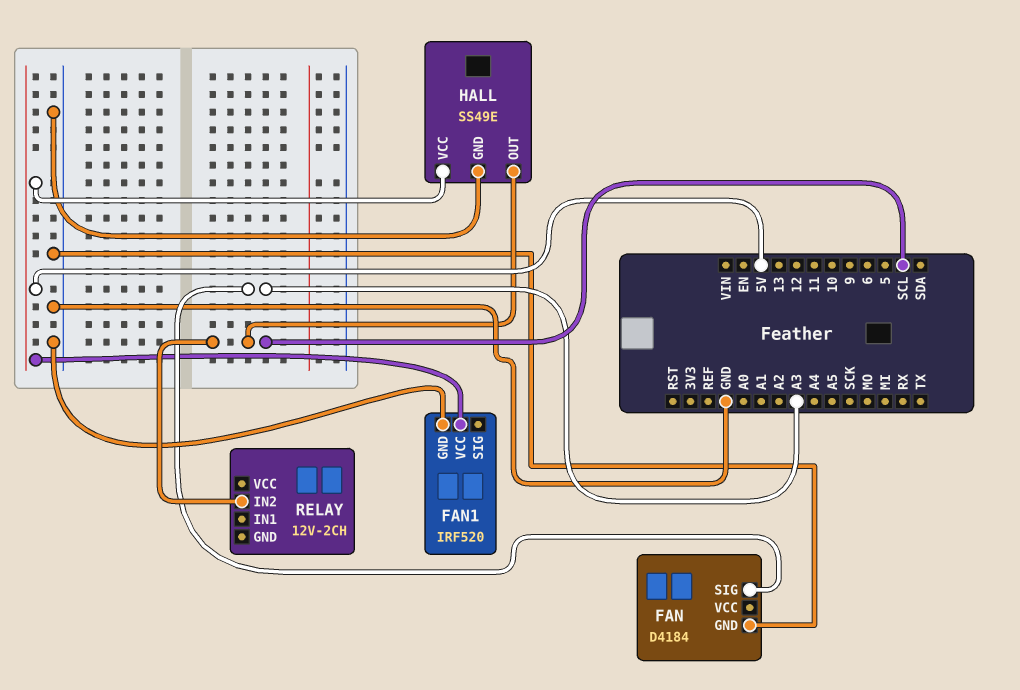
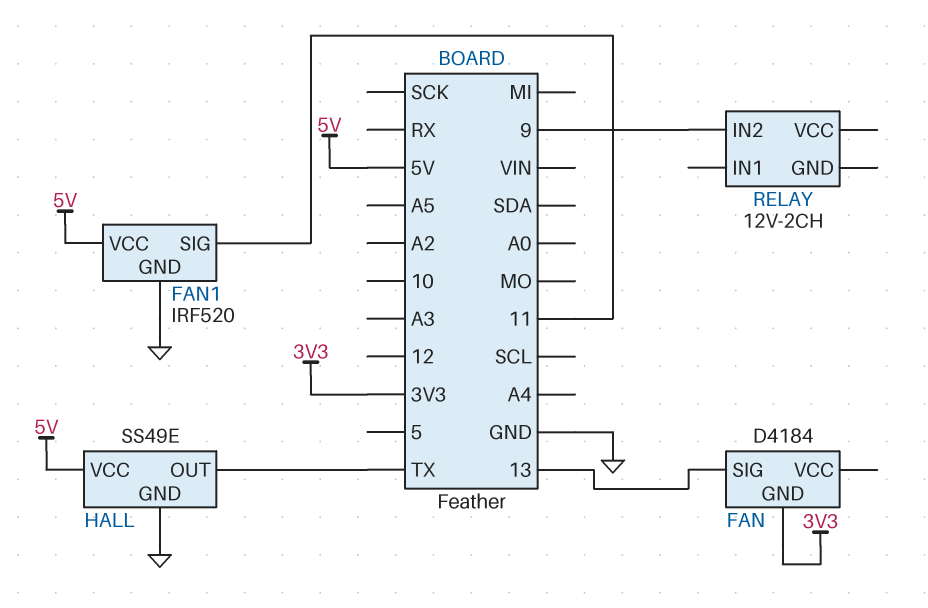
FAN pin GND: GND -> 3V3
FAN pin SIG: A3 -> 13
FAN1 pin SIG: none -> 11
HALL pin OUT: SCL -> TX
RELAY pin IN2: SCL -> 9

